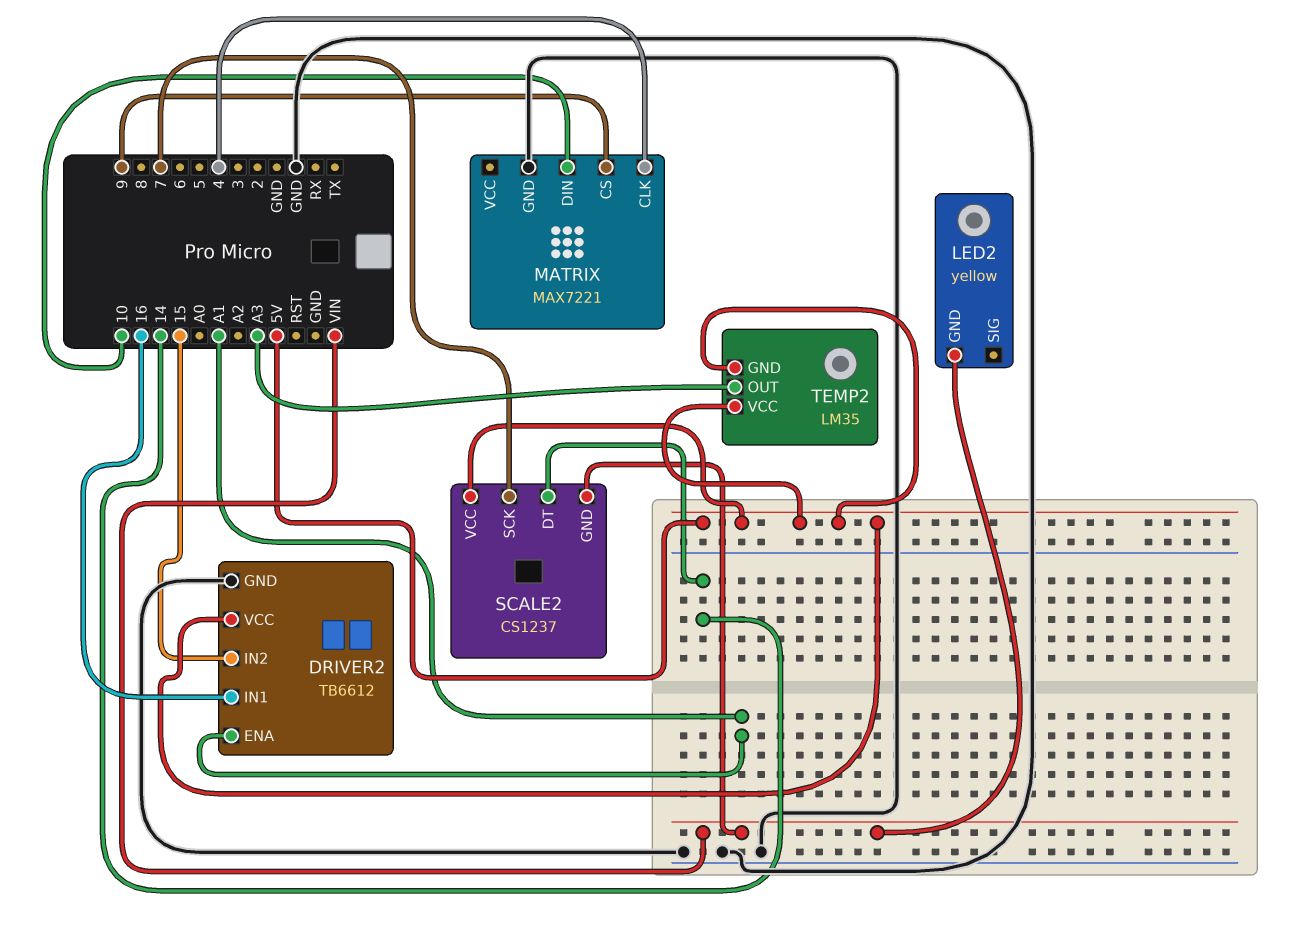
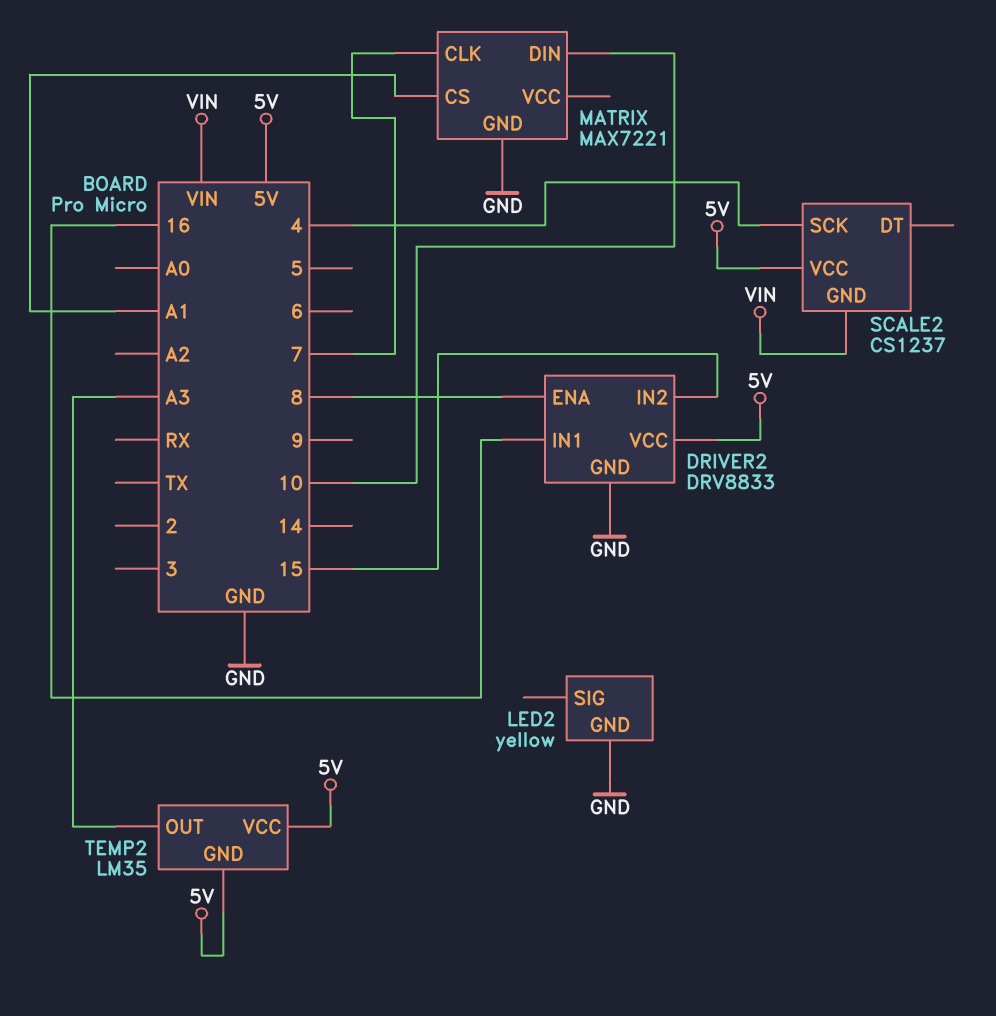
DRIVER2: TB6612 -> DRV8833
DRIVER2 pin ENA: A1 -> 8
LED2 pin GND: VIN -> GND
MATRIX pin CLK: 4 -> 7
MATRIX pin CS: 9 -> A1
SCALE2 pin DT: 14 -> none
SCALE2 pin SCK: 7 -> 4

